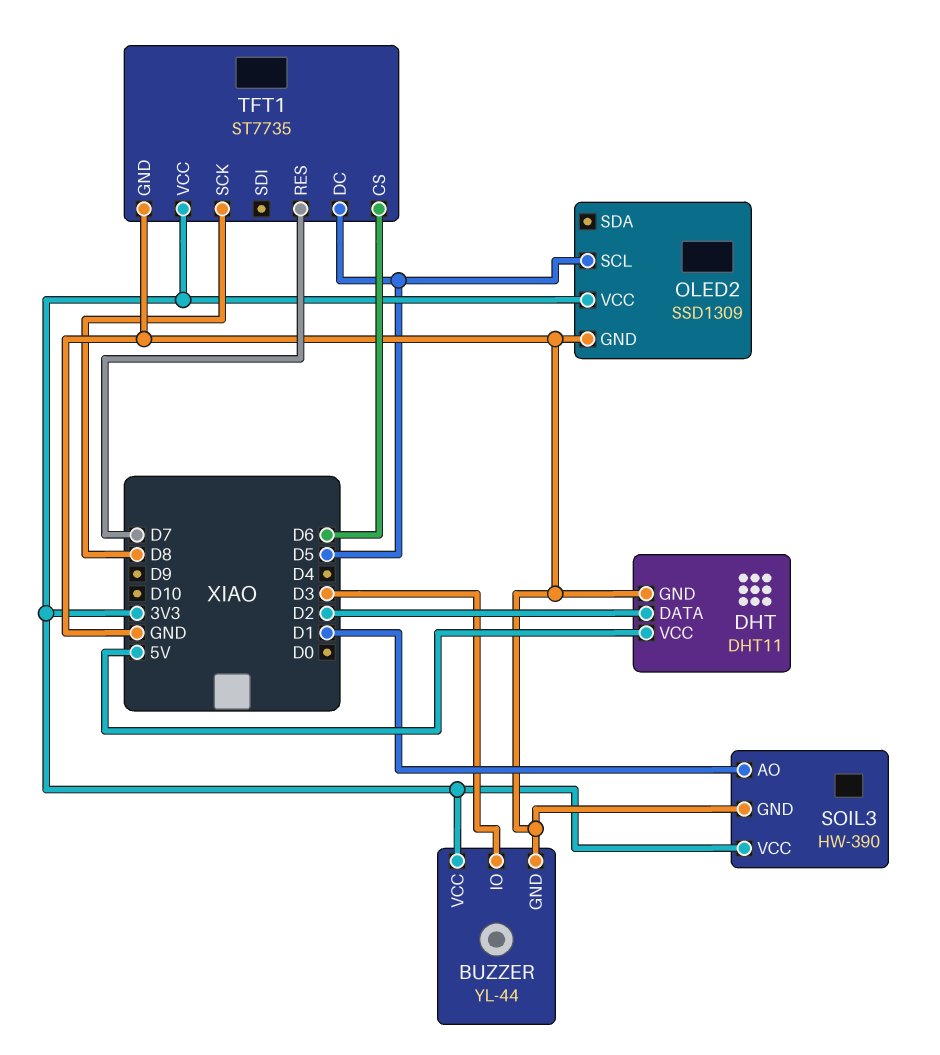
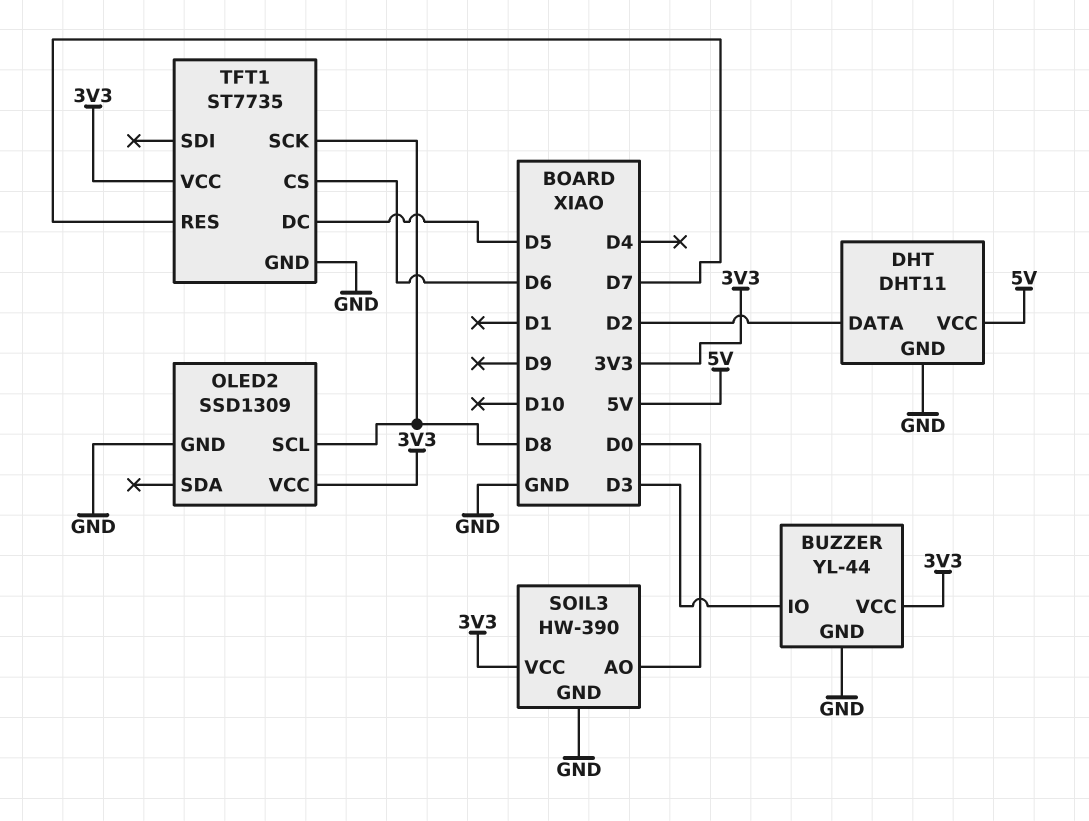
OLED2 pin SCL: D5 -> D8
SOIL3 pin AO: D1 -> D0

